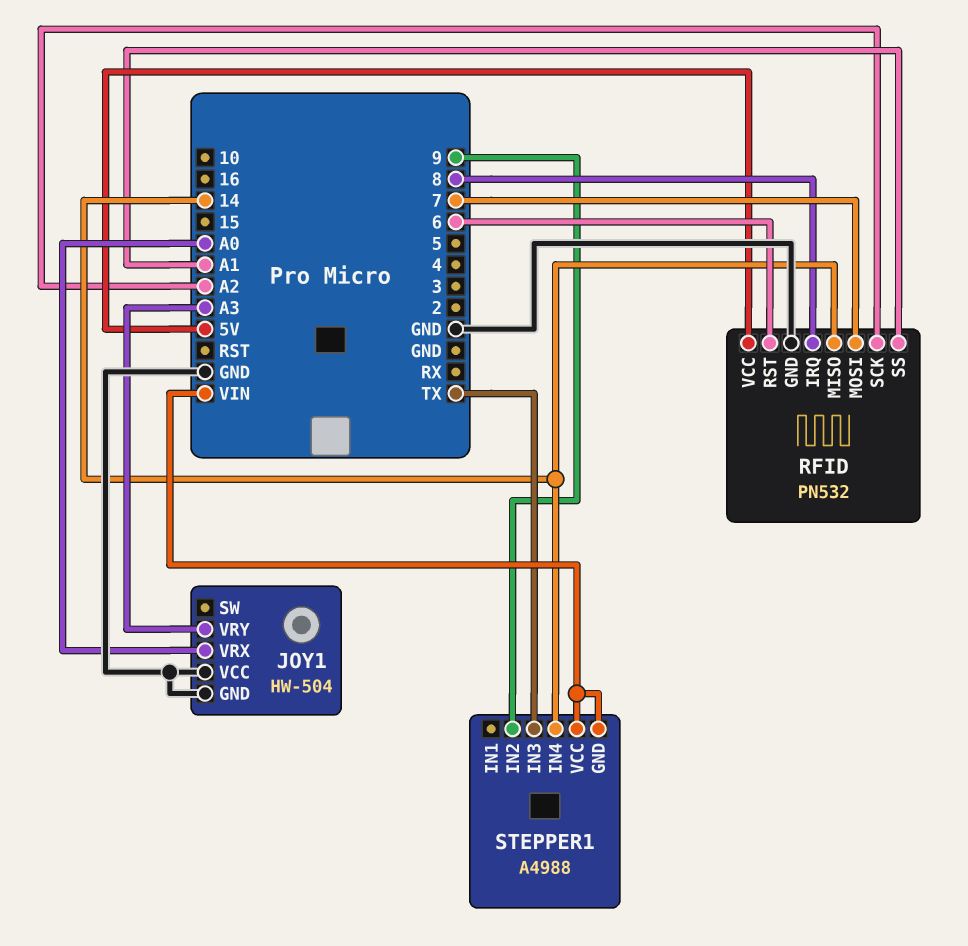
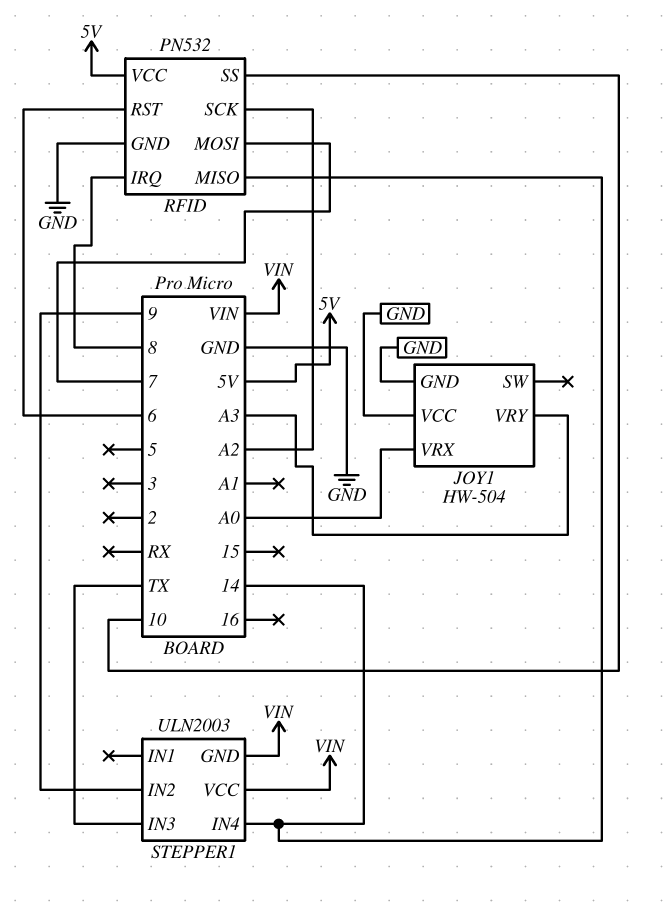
RFID pin SS: A1 -> 10
STEPPER1: A4988 -> ULN2003

